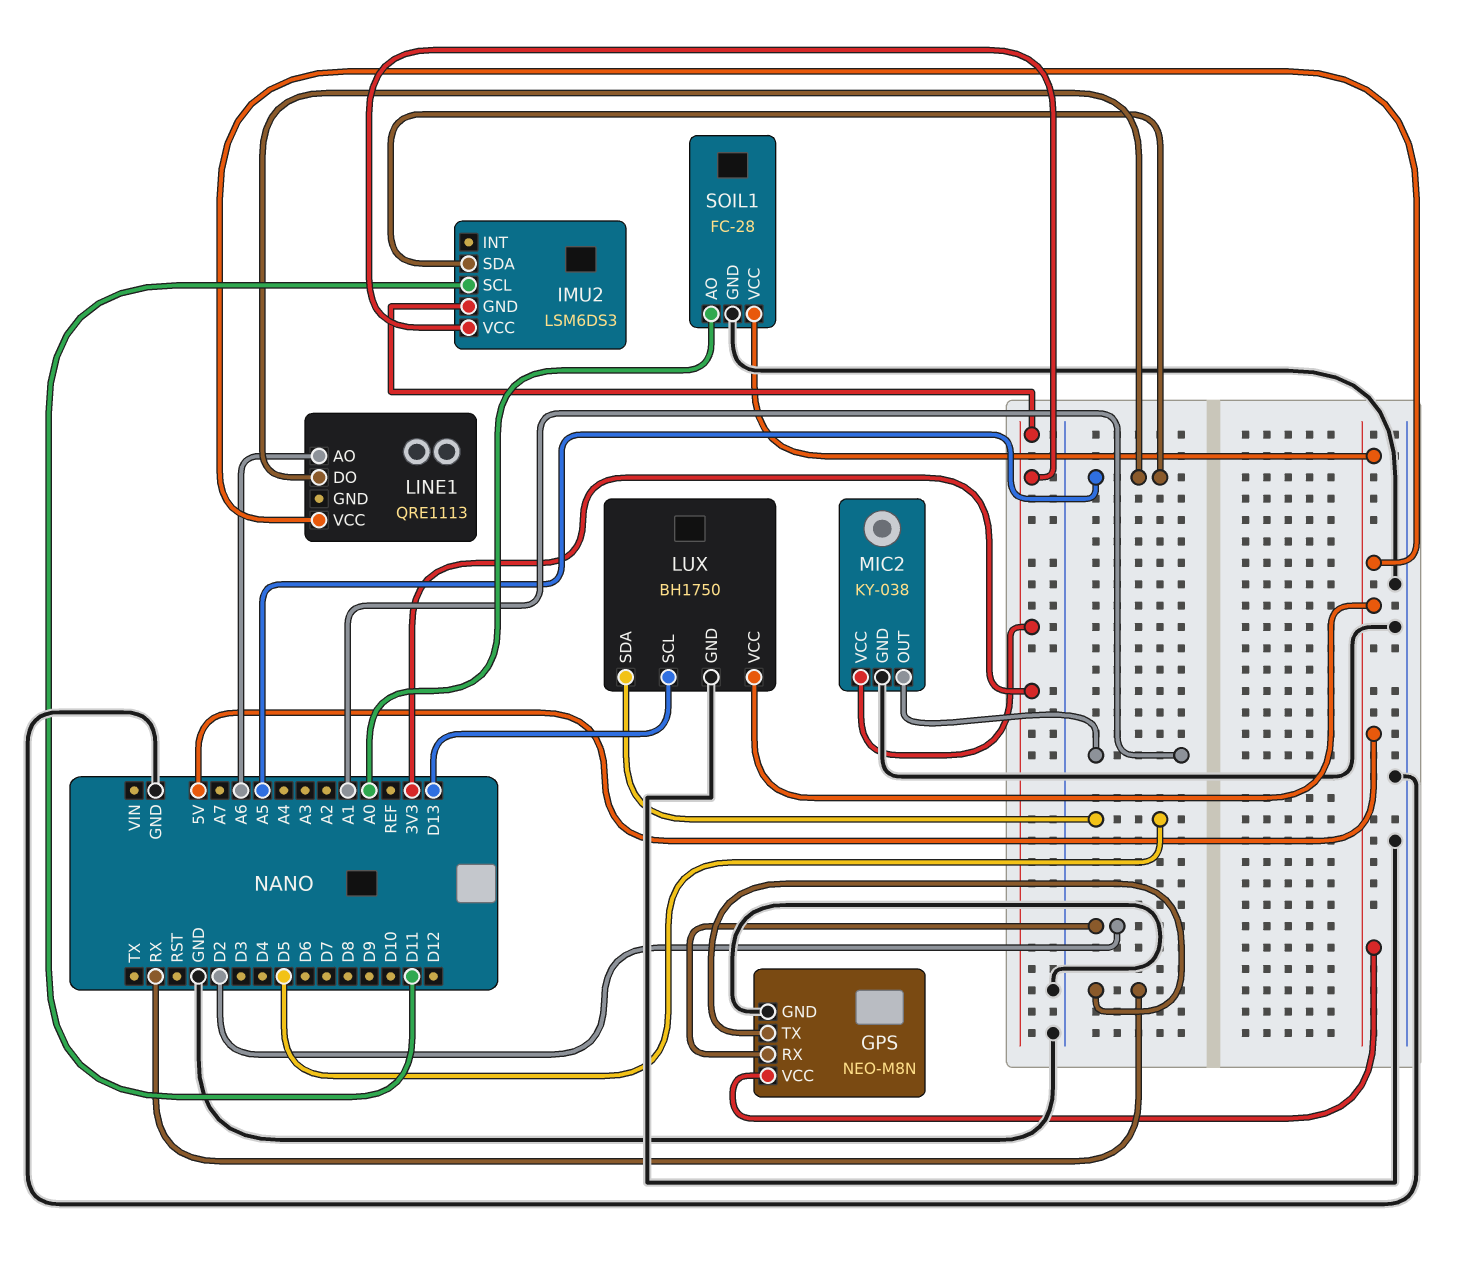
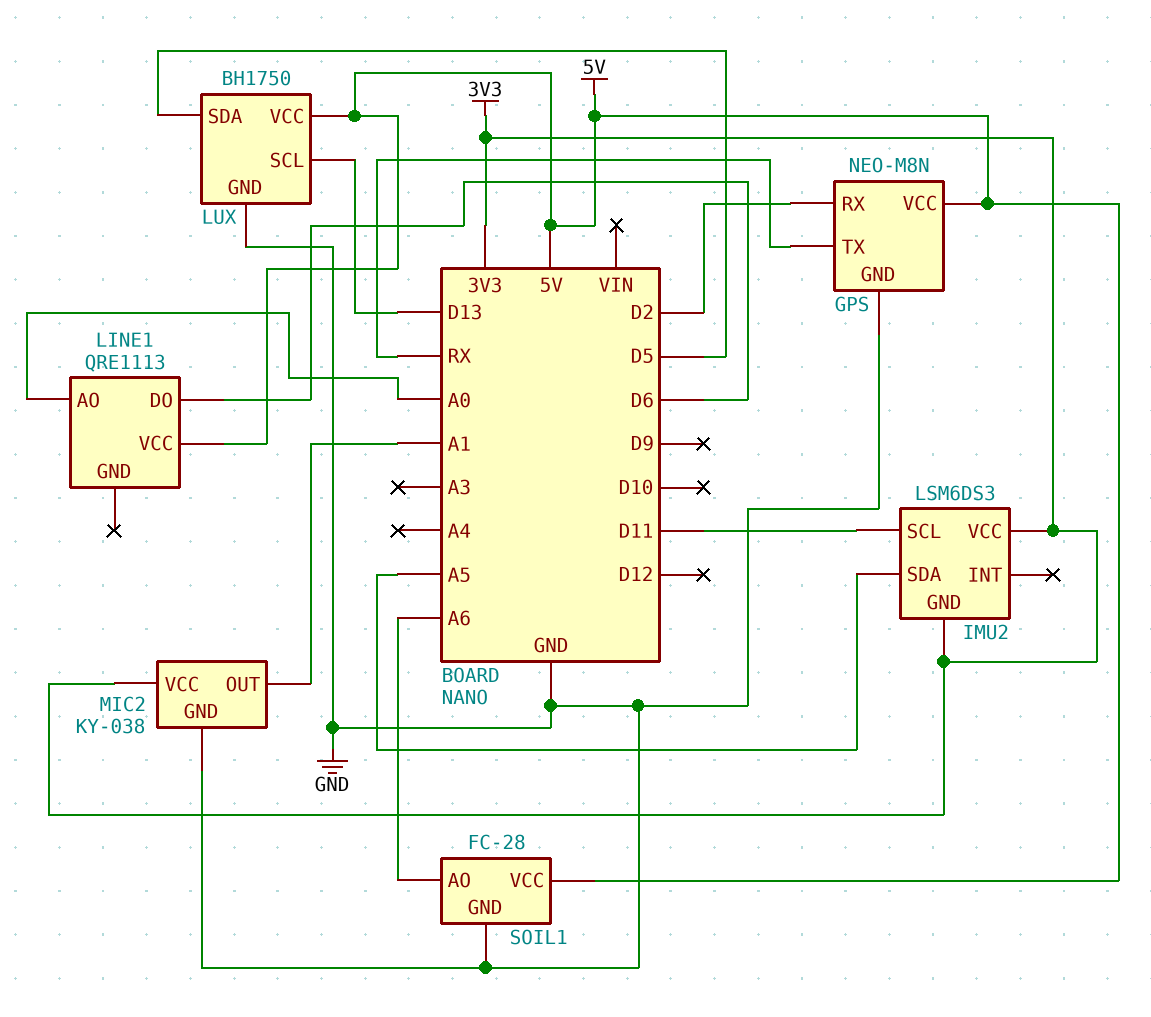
LINE1 pin AO: A6 -> A0
LINE1 pin DO: A5 -> D6
SOIL1 pin AO: A0 -> A6

